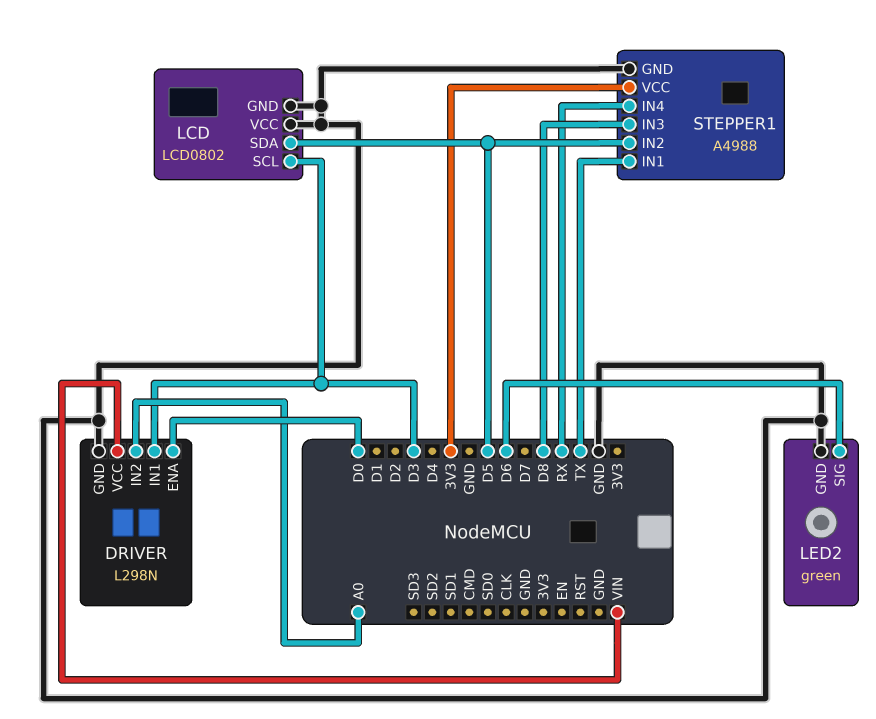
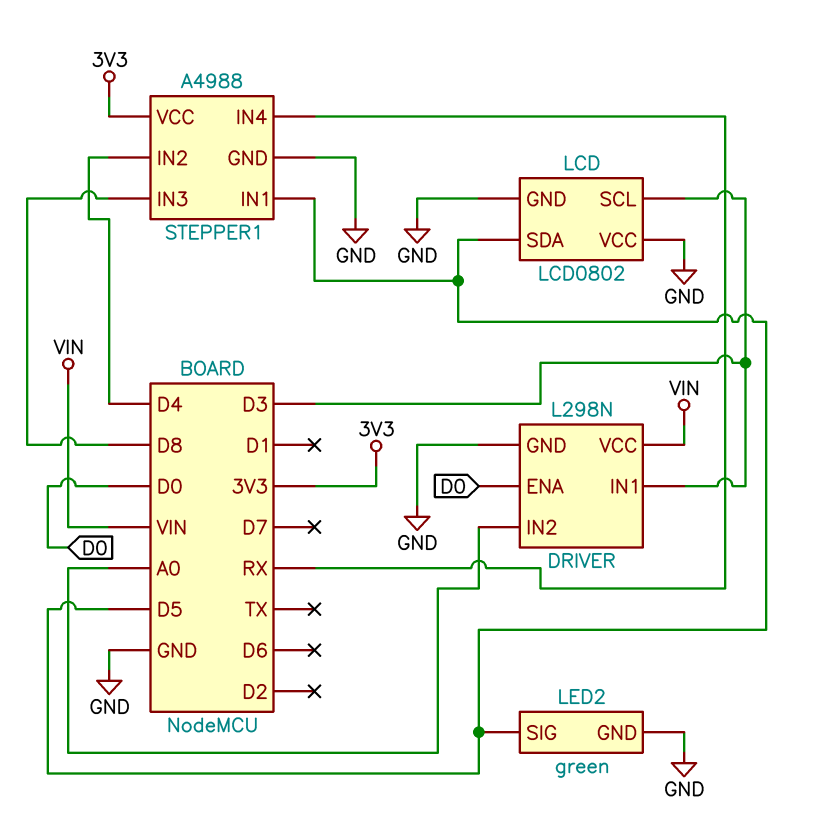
LED2 pin SIG: D6 -> D5
STEPPER1 pin IN1: TX -> D5
STEPPER1 pin IN2: D5 -> D4

